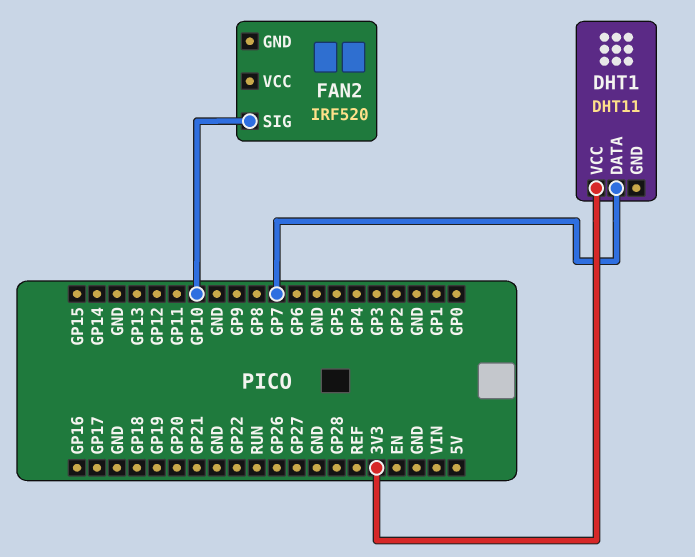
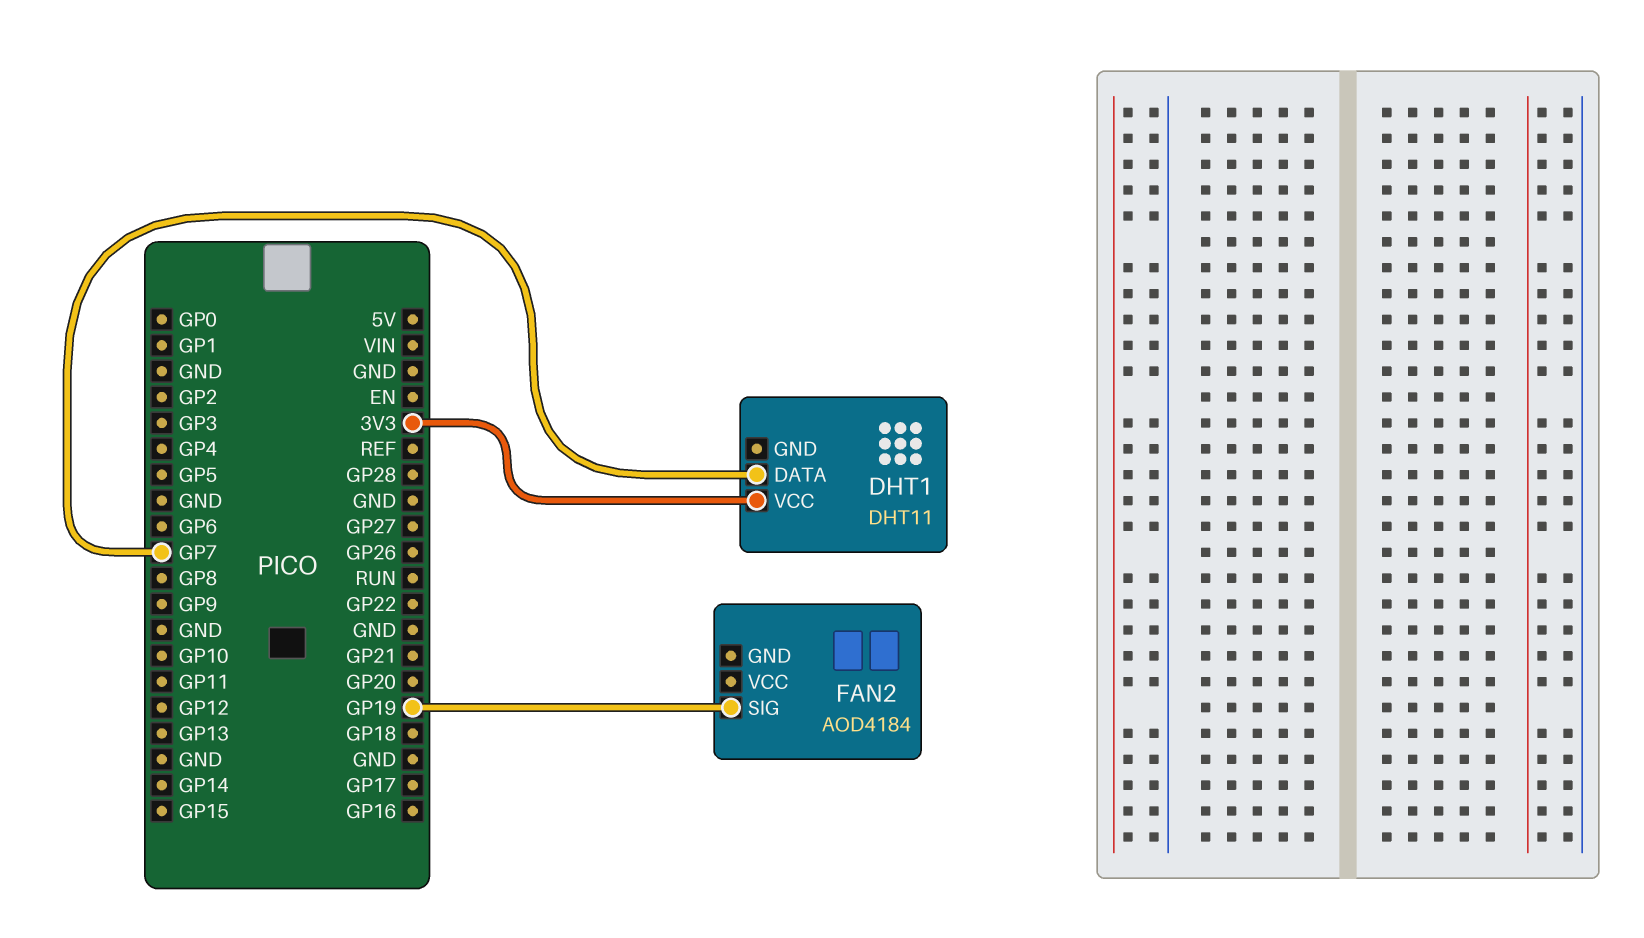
FAN2: IRF520 -> AOD4184
FAN2 pin SIG: GP10 -> GP19

